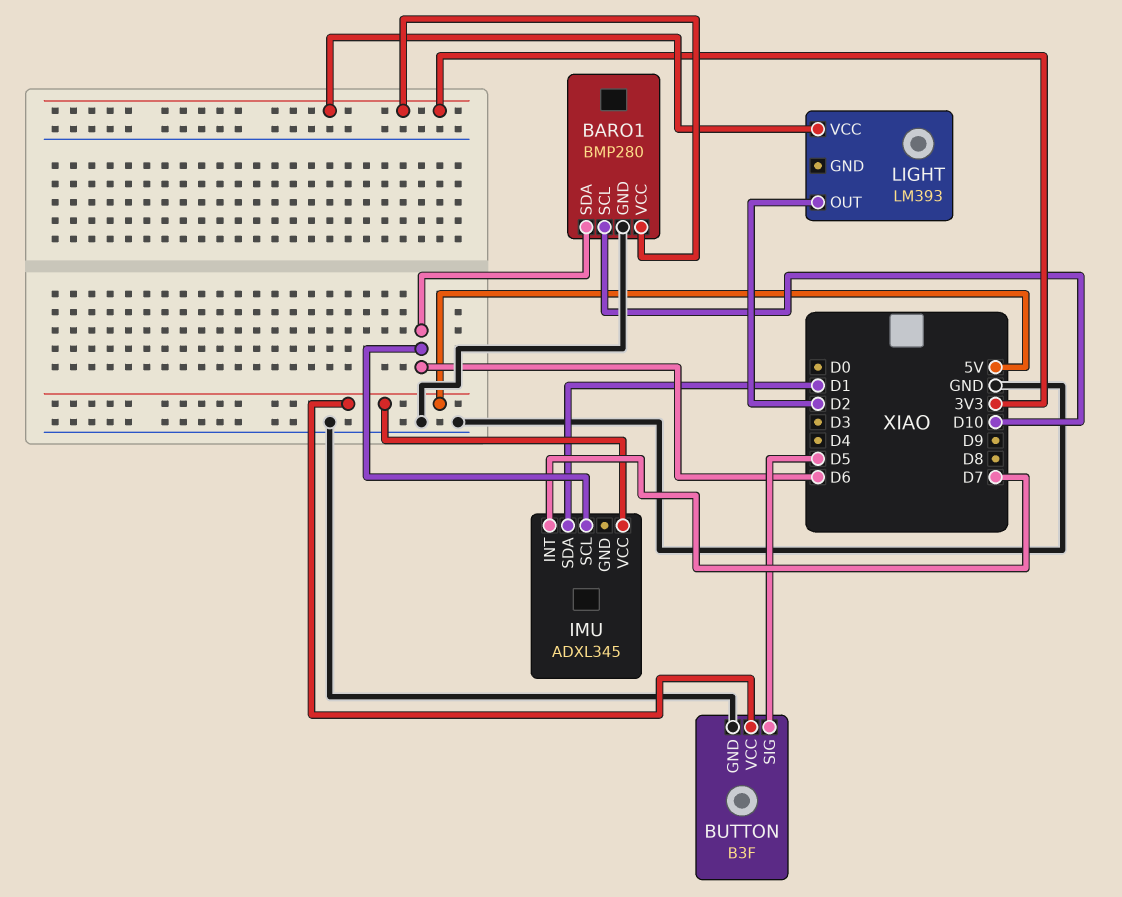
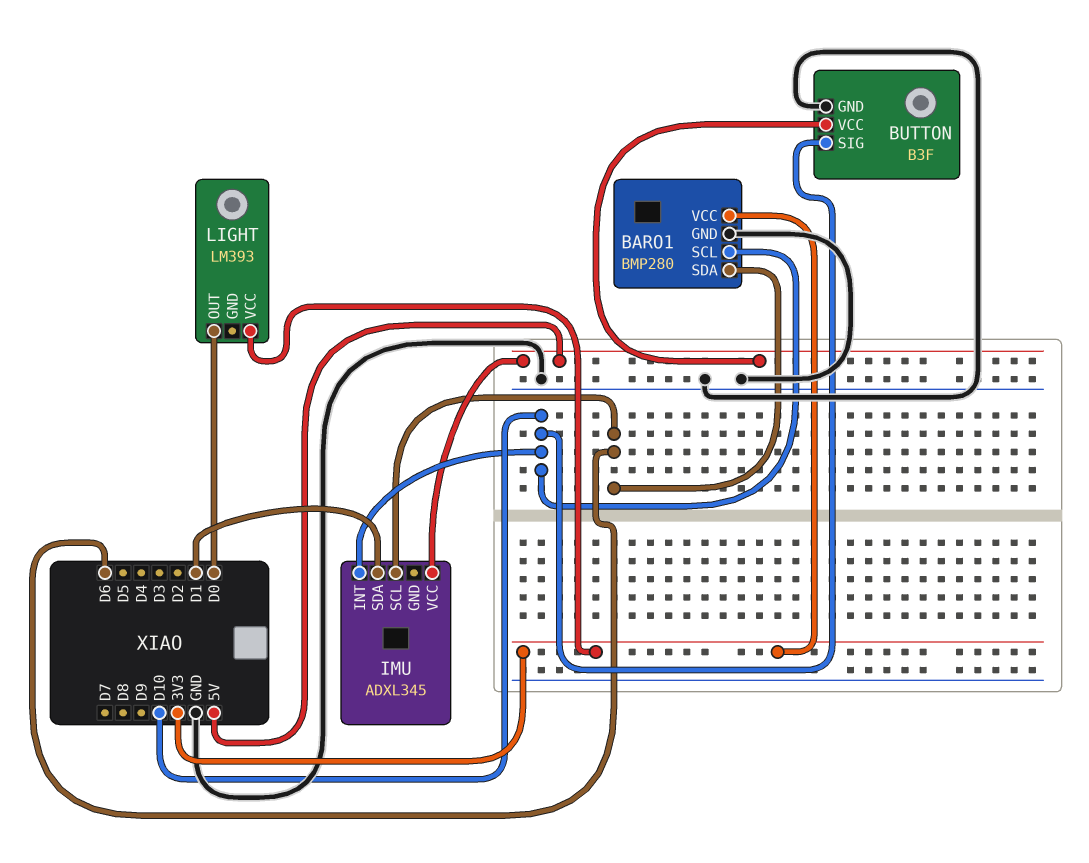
BUTTON pin SIG: D5 -> D10
IMU pin INT: D7 -> D10
LIGHT pin OUT: D2 -> D0

